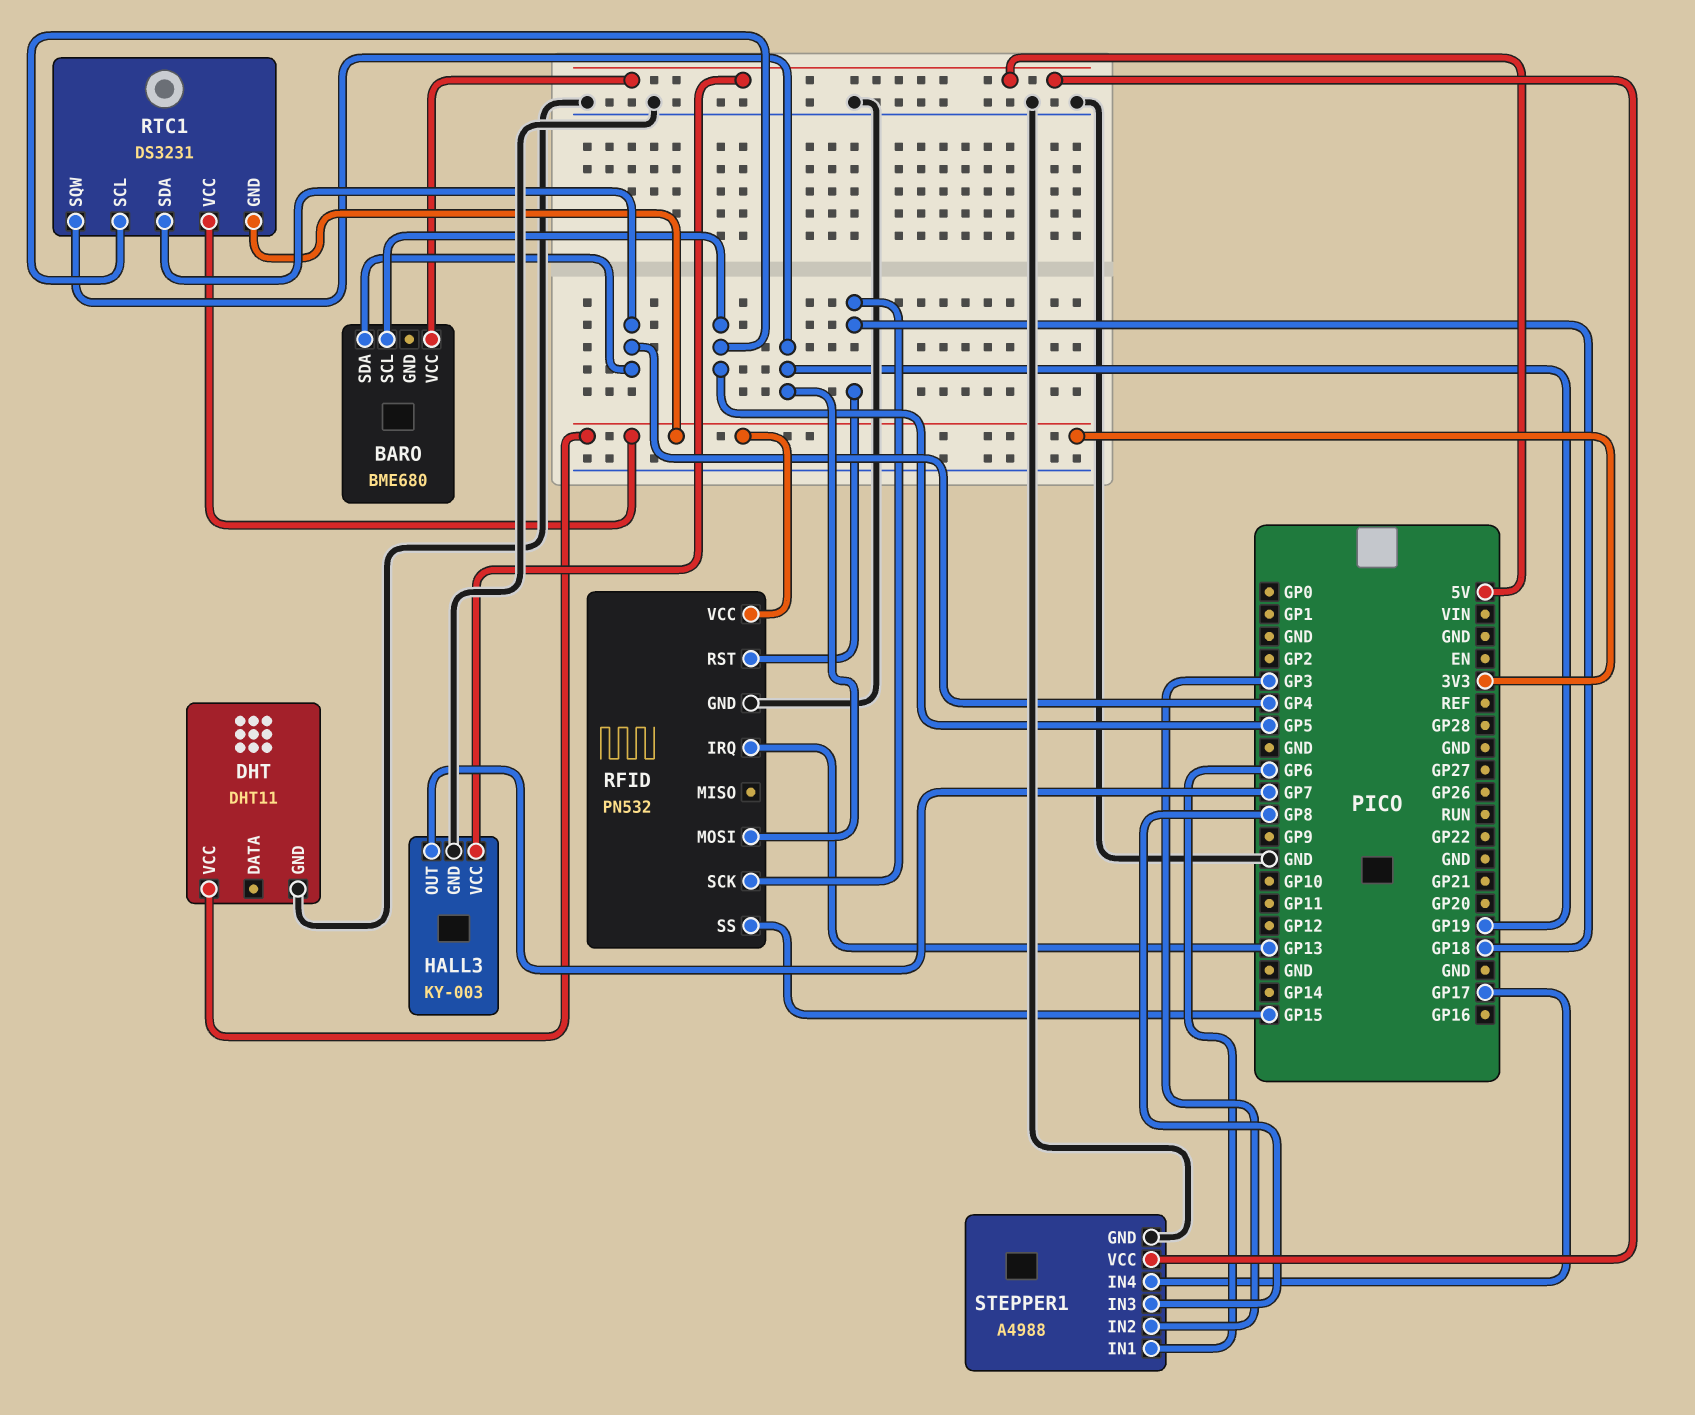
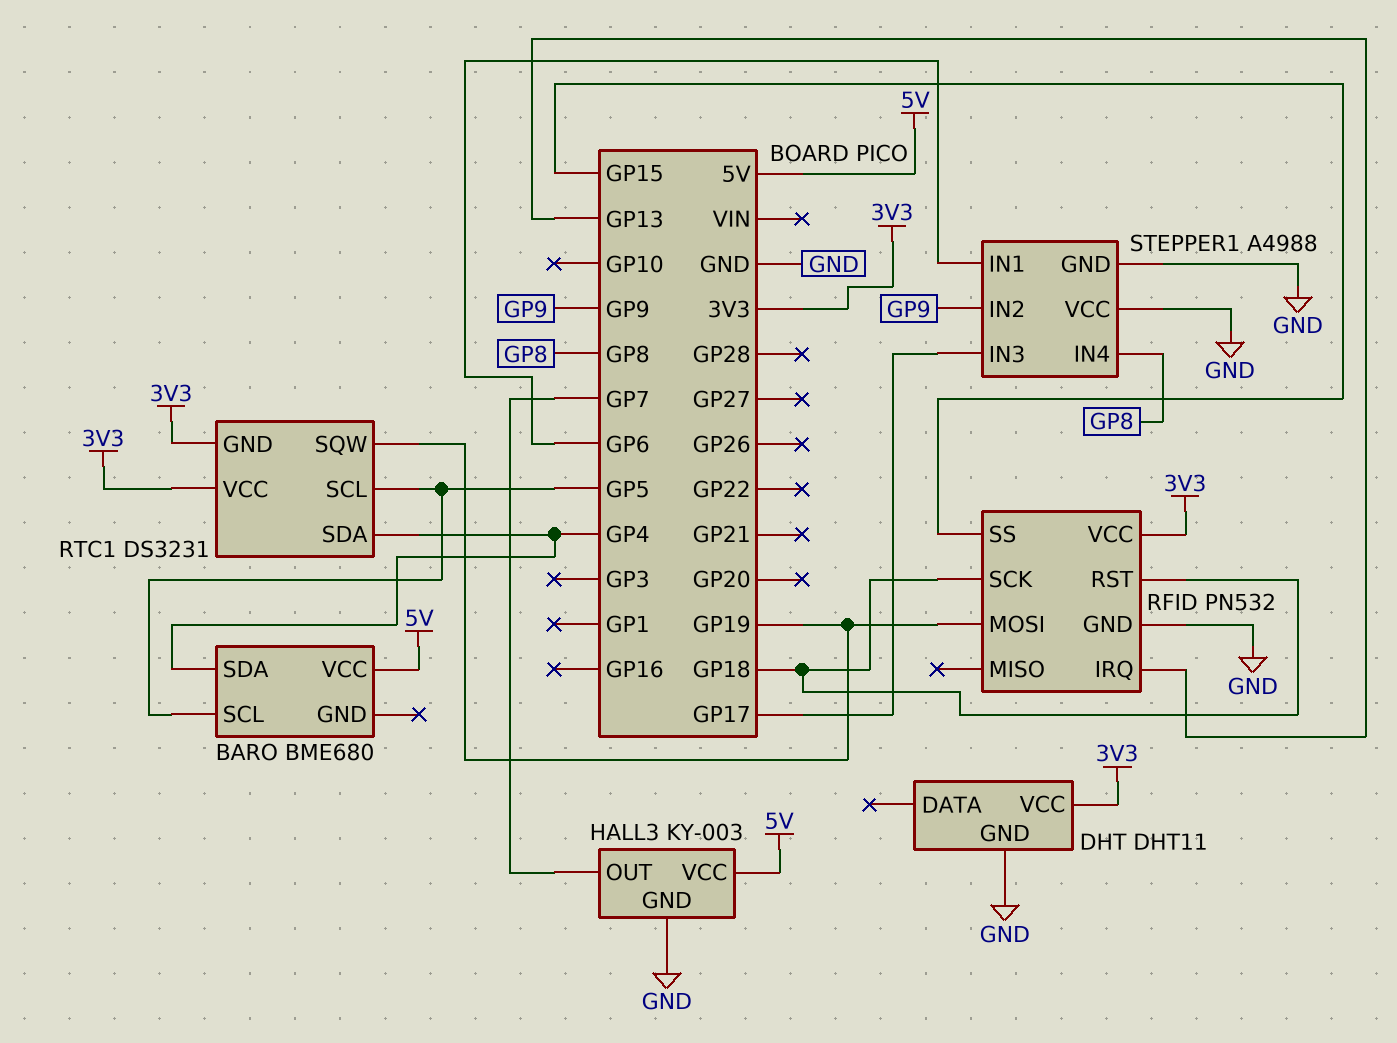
STEPPER1 pin IN2: GP3 -> GP9
STEPPER1 pin IN3: GP8 -> GP17
STEPPER1 pin IN4: GP17 -> GP8
STEPPER1 pin VCC: 5V -> GND

